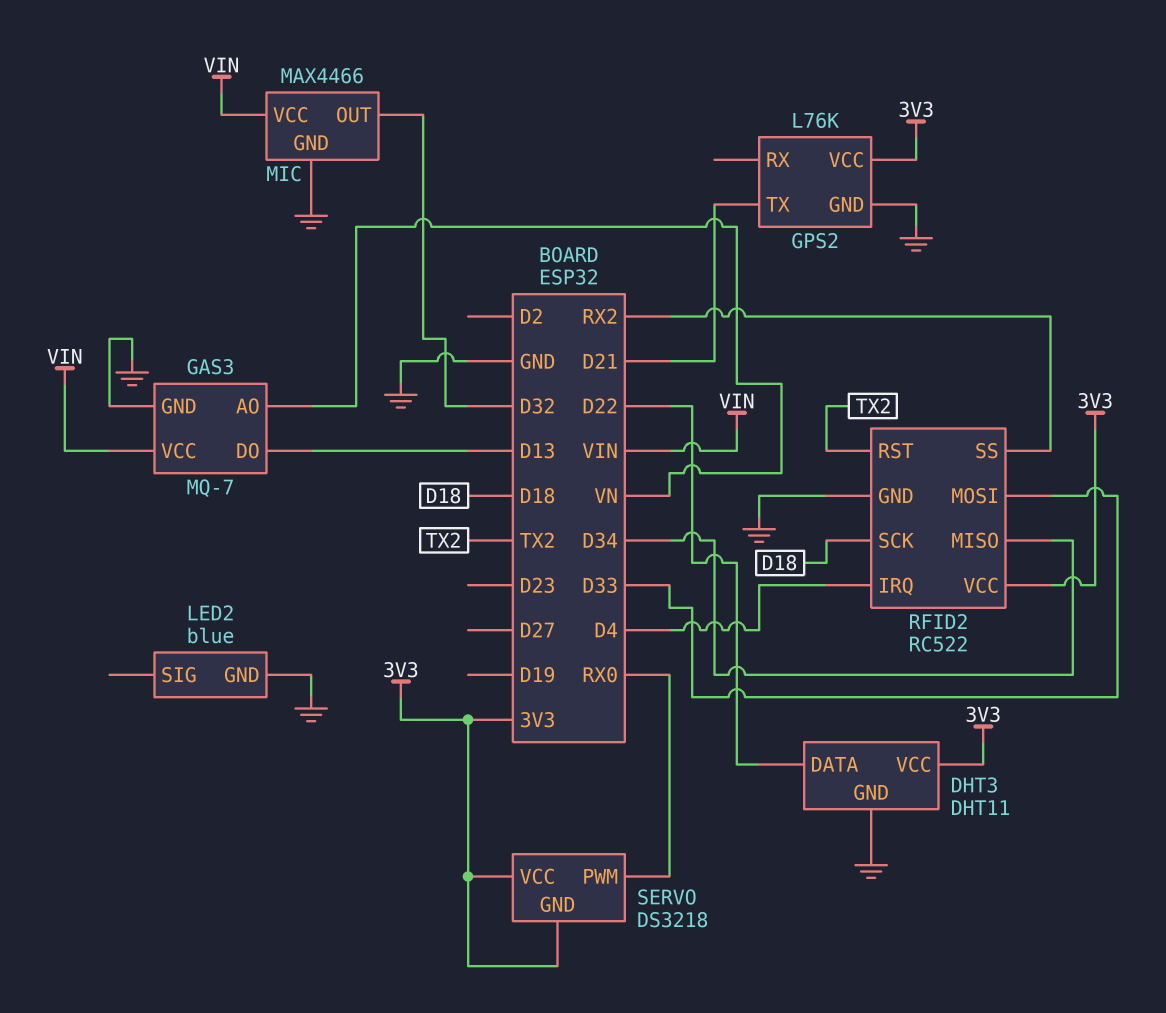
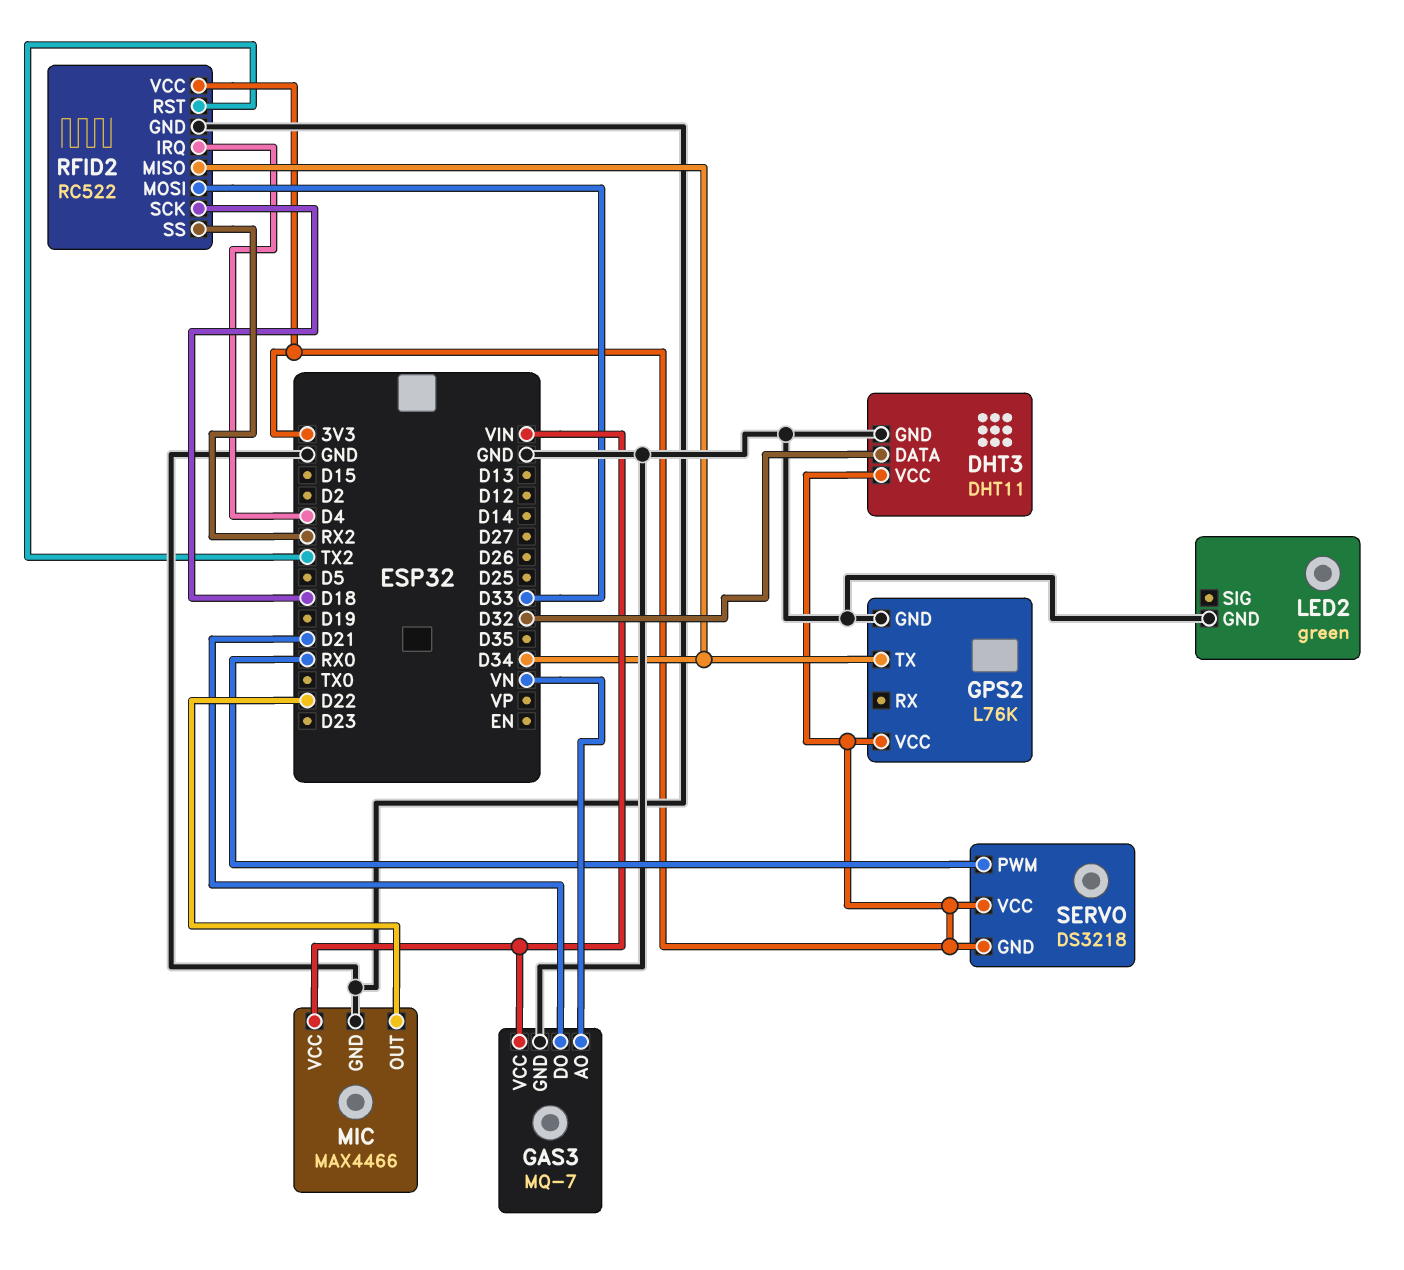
DHT3 pin DATA: D22 -> D32
GAS3 pin DO: D13 -> D21
GPS2 pin TX: D21 -> D34
LED2: blue -> green
MIC pin OUT: D32 -> D22

